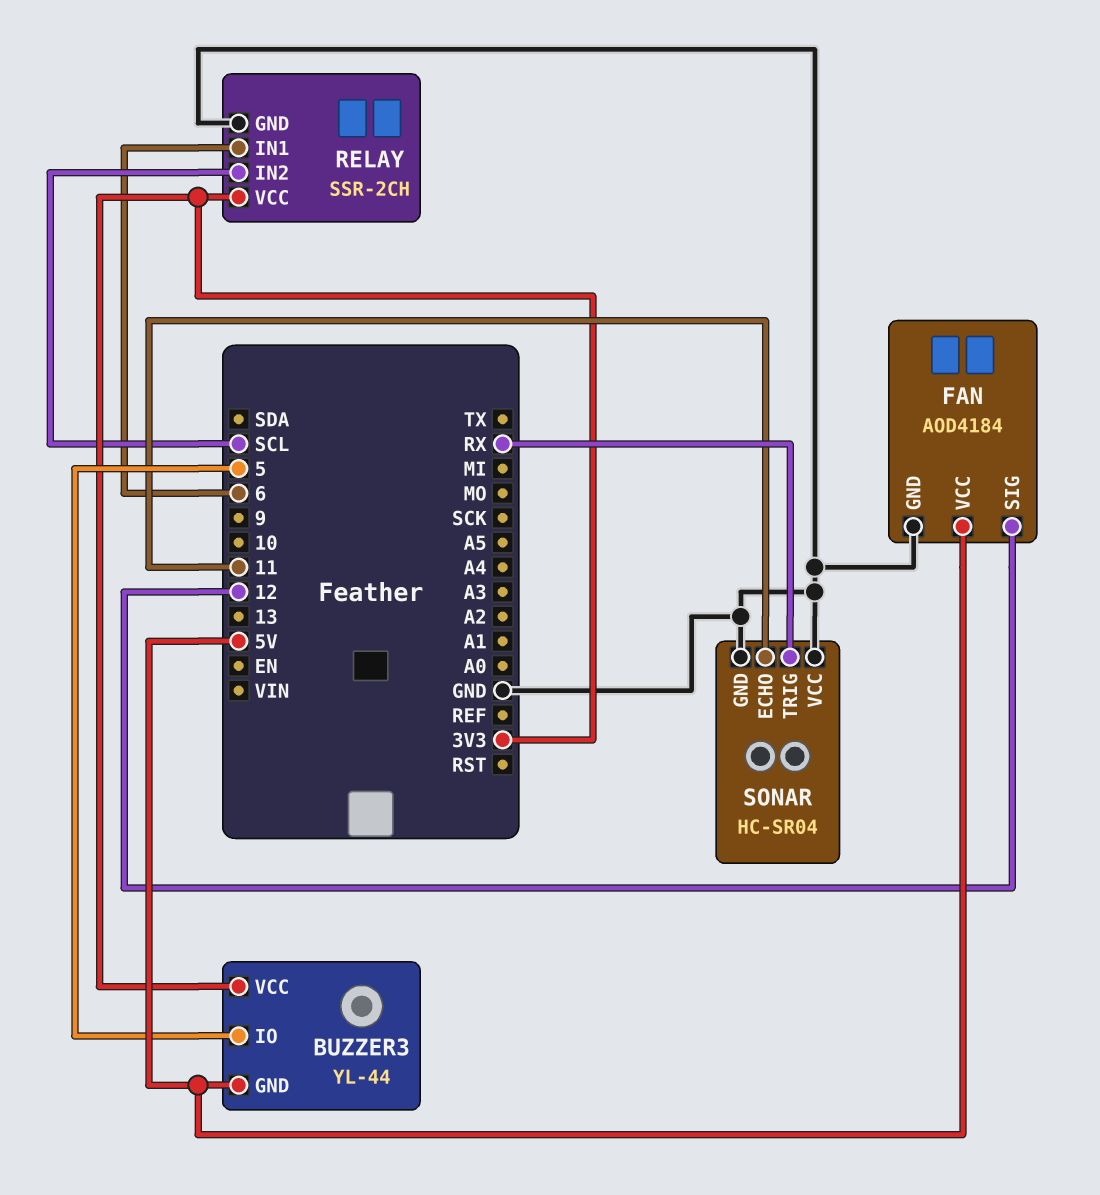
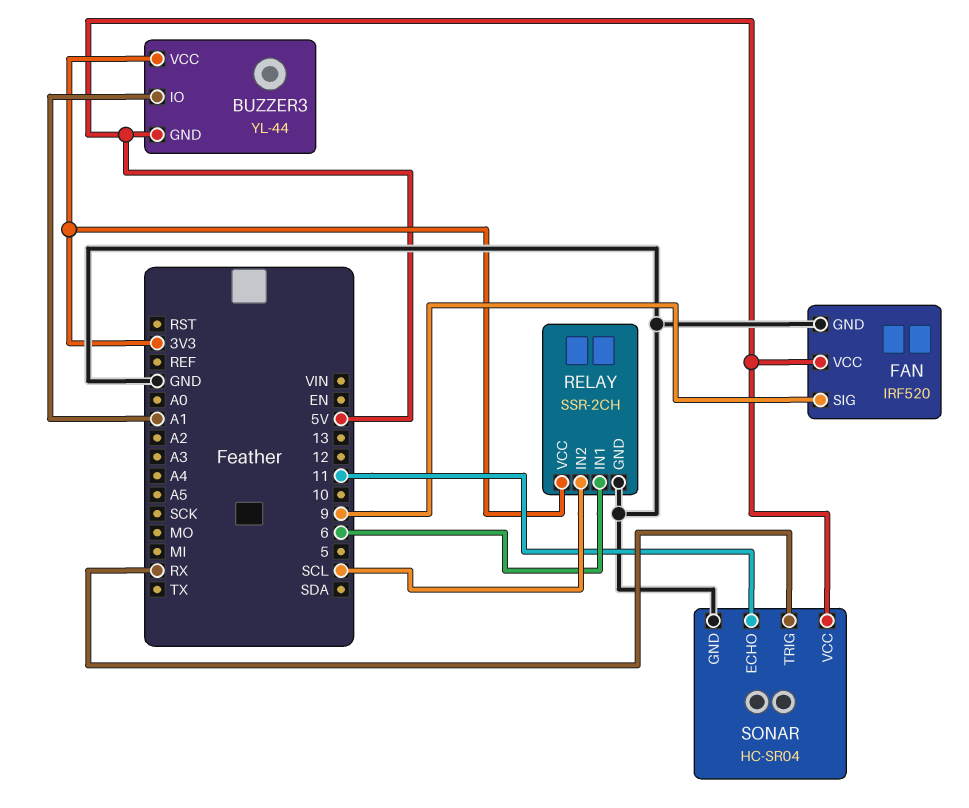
BUZZER3 pin IO: 5 -> A1
FAN: AOD4184 -> IRF520
FAN pin SIG: 12 -> 9
SONAR pin VCC: GND -> 5V

